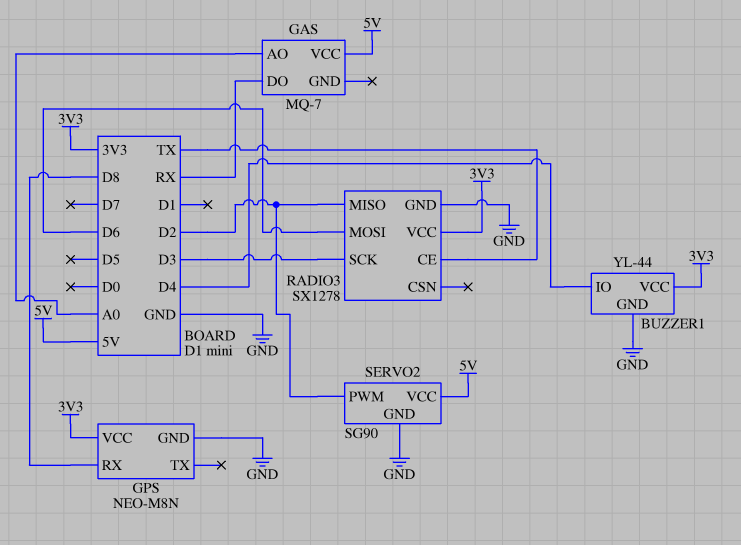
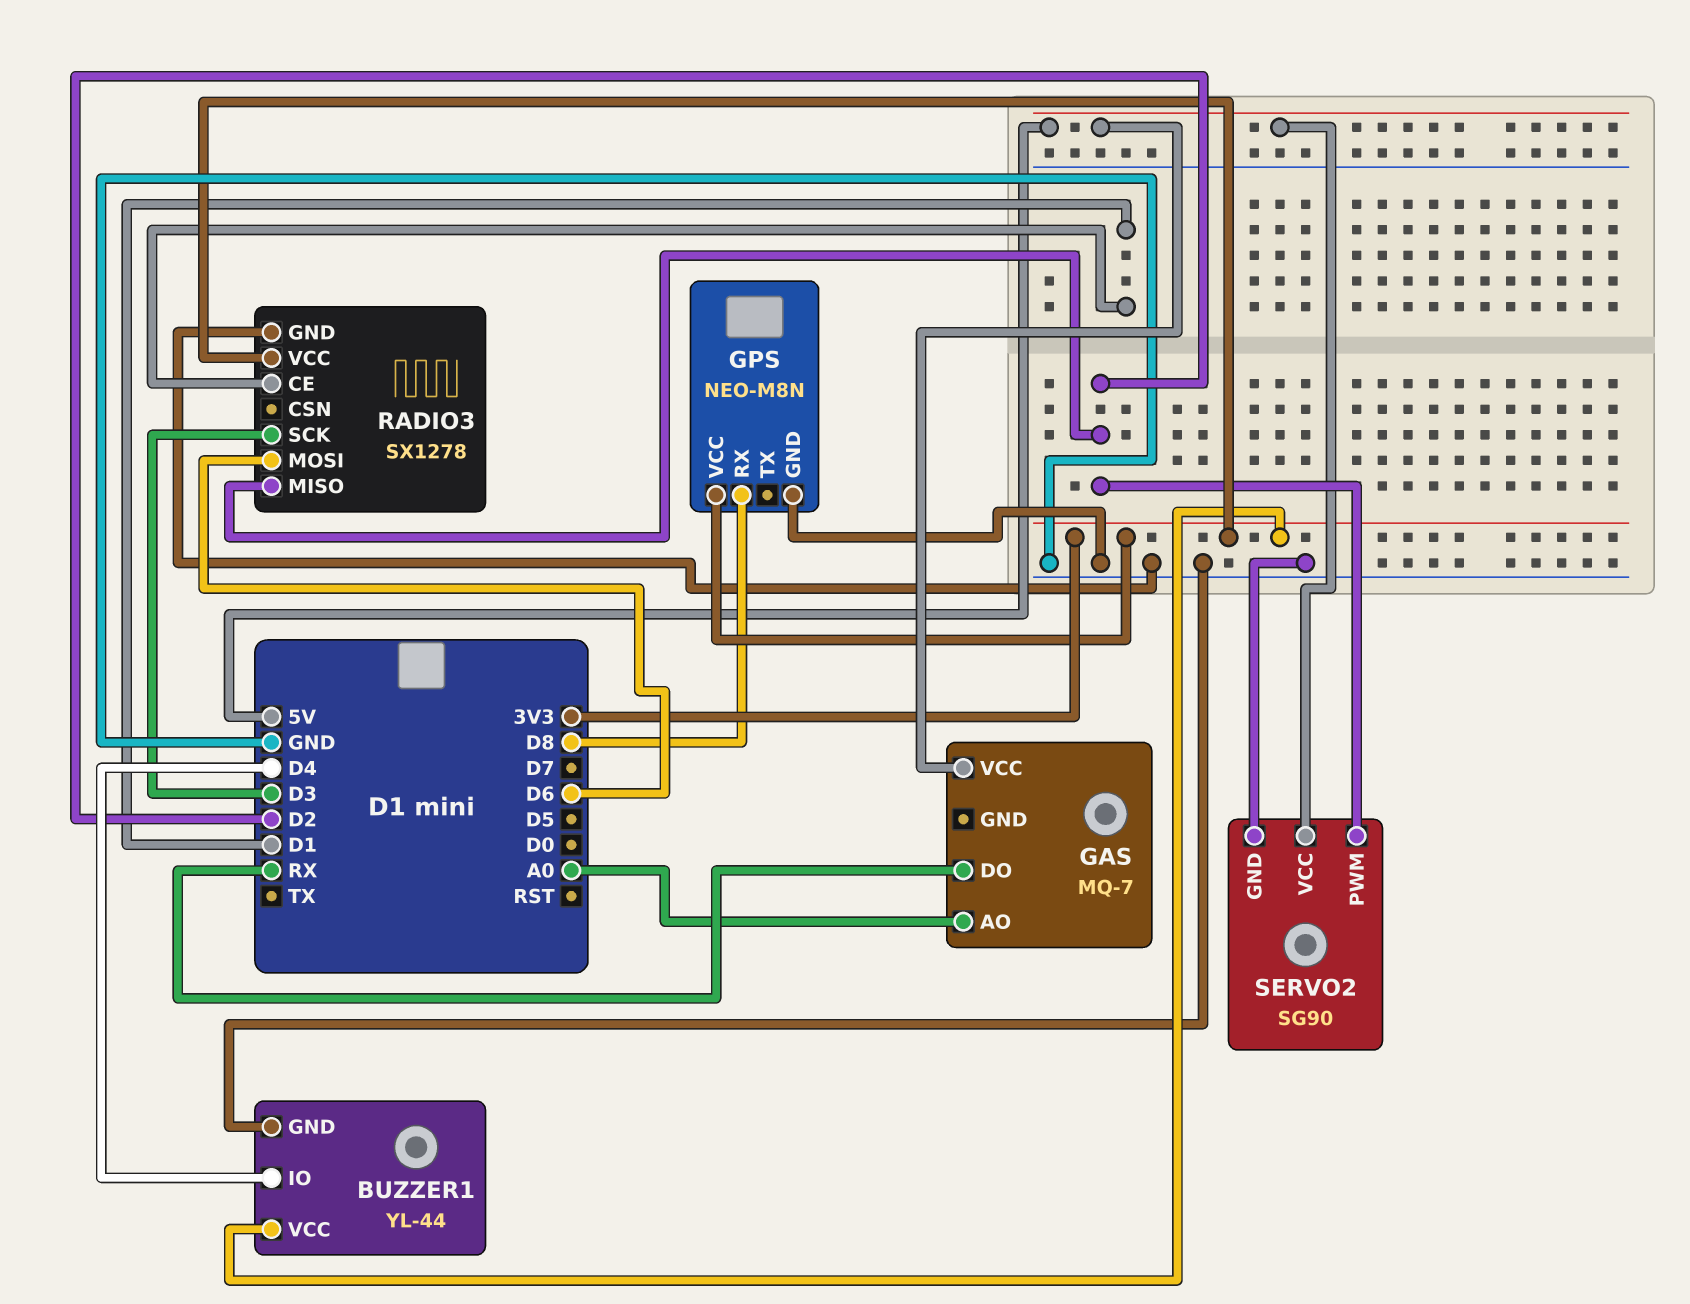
RADIO3 pin CE: TX -> D1

